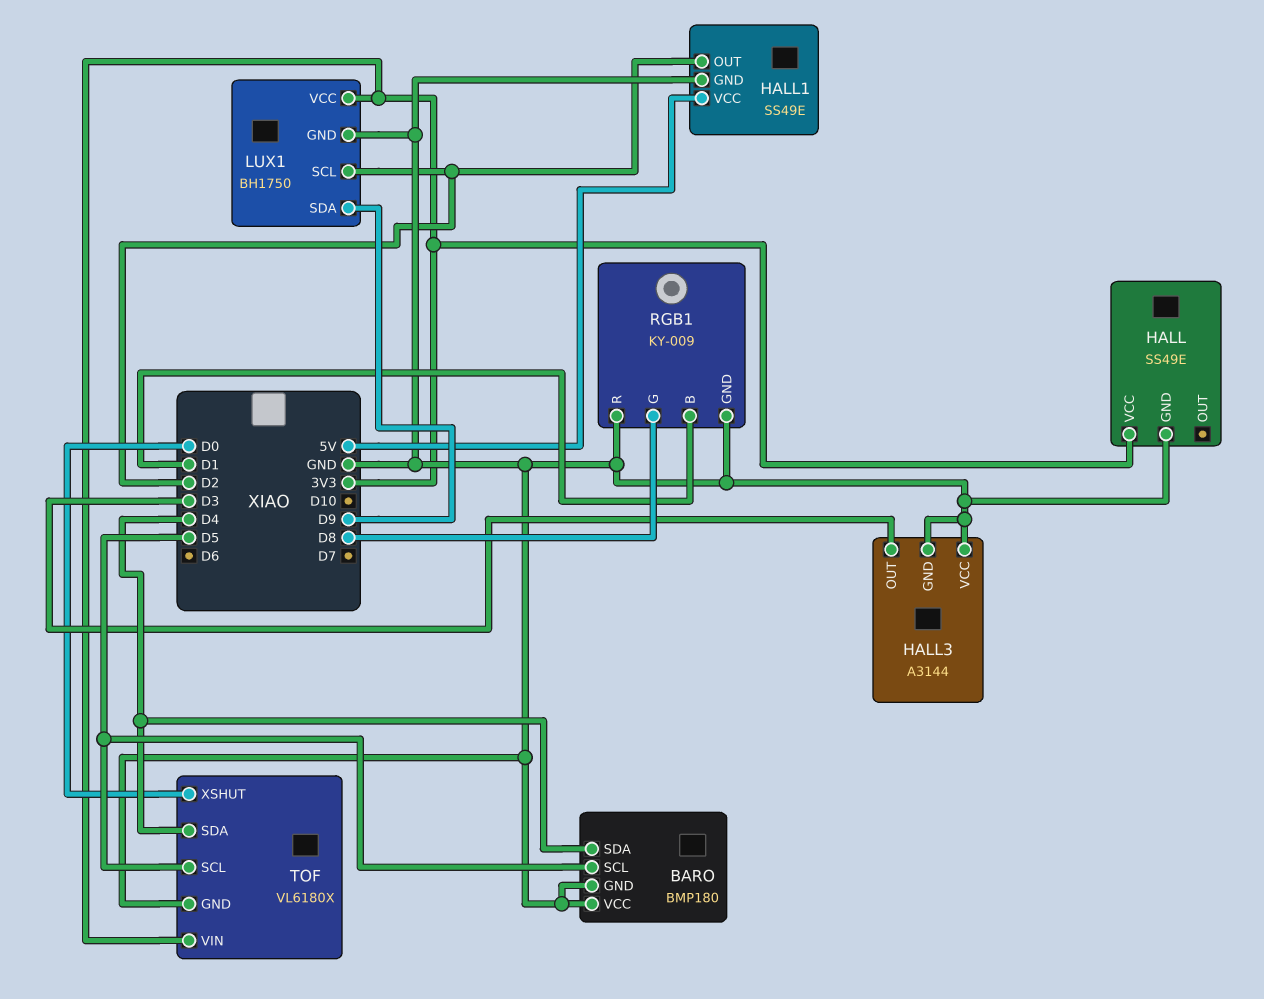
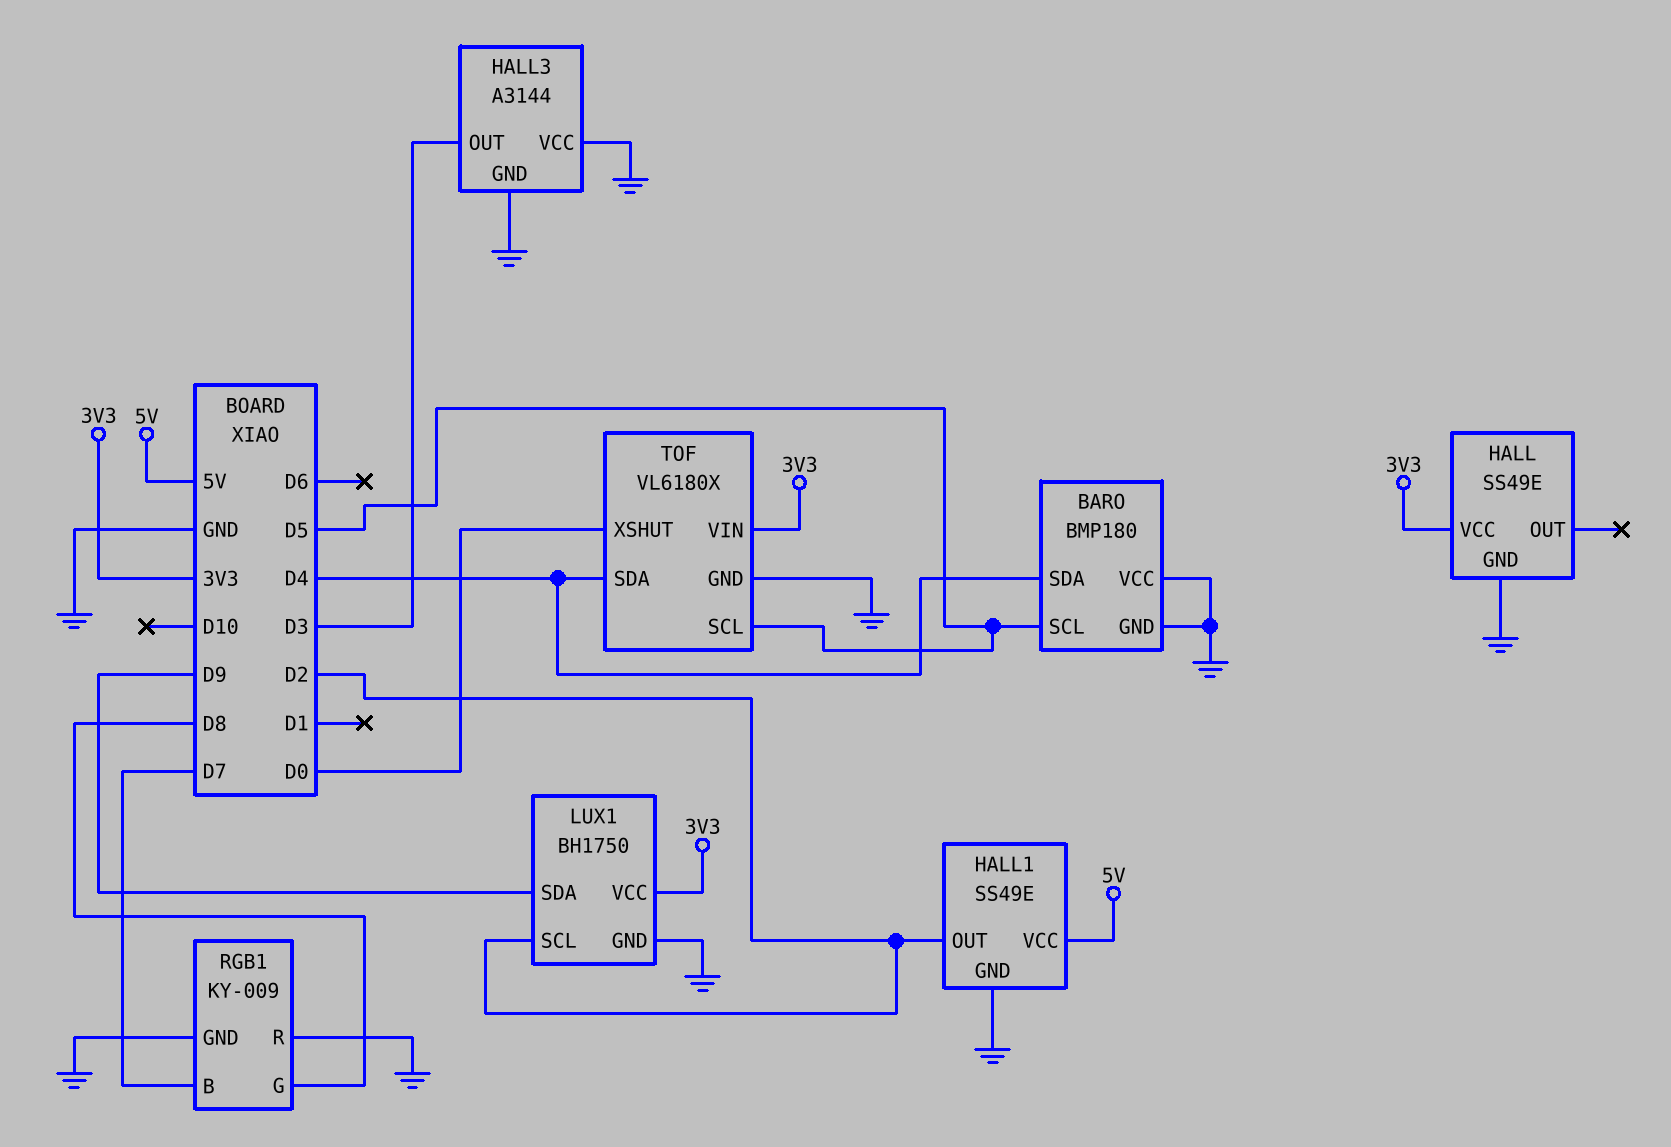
RGB1 pin B: D1 -> D7

